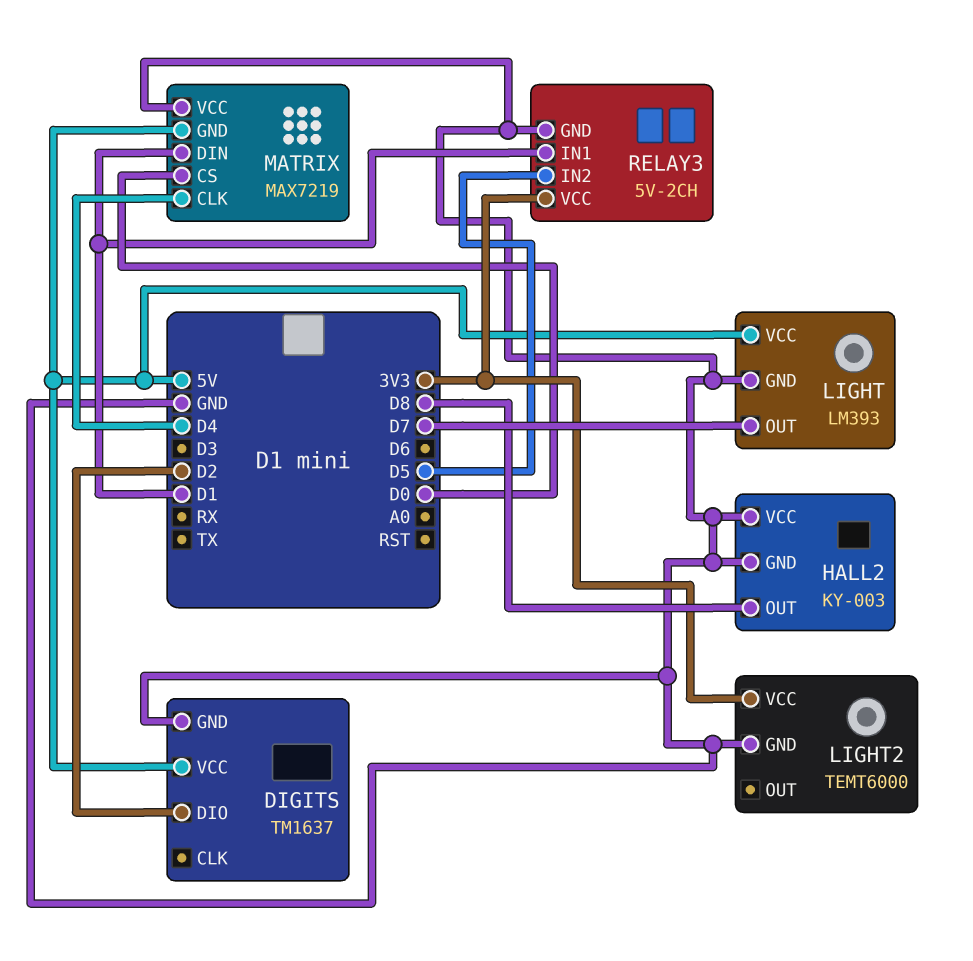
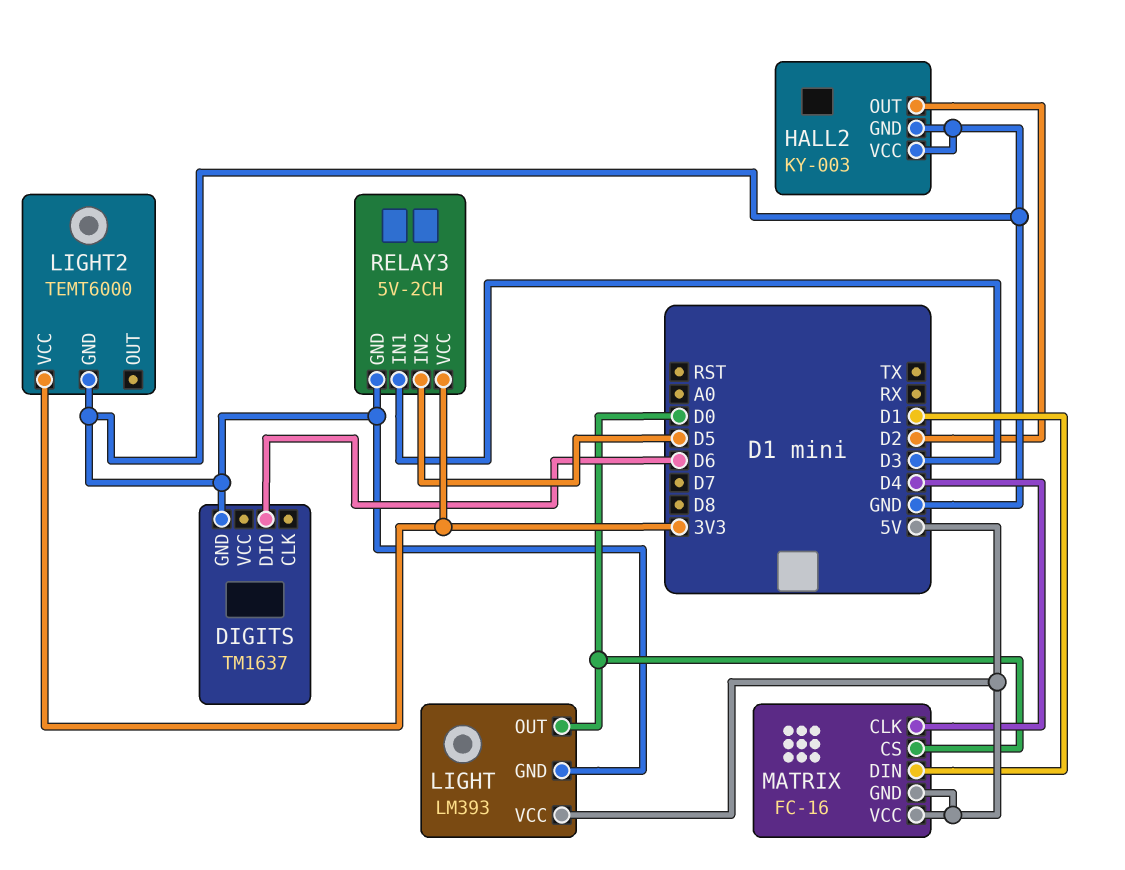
DIGITS pin DIO: D2 -> D6
DIGITS pin VCC: 5V -> none
HALL2 pin OUT: D8 -> D2
LIGHT pin OUT: D7 -> D0
MATRIX: MAX7219 -> FC-16
MATRIX pin VCC: GND -> 5V
RELAY3 pin IN1: D1 -> D3

